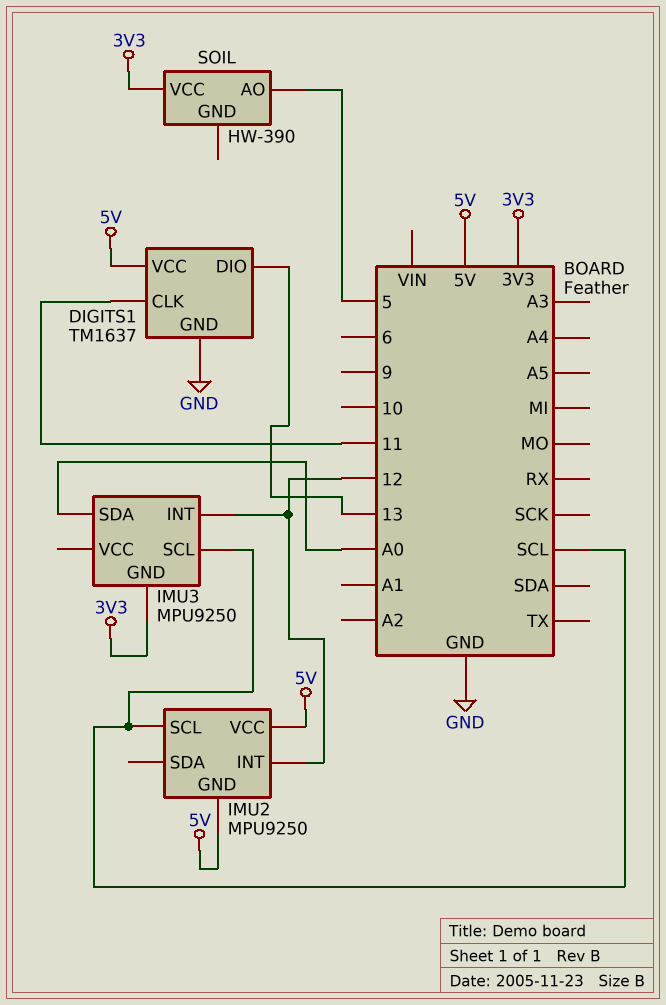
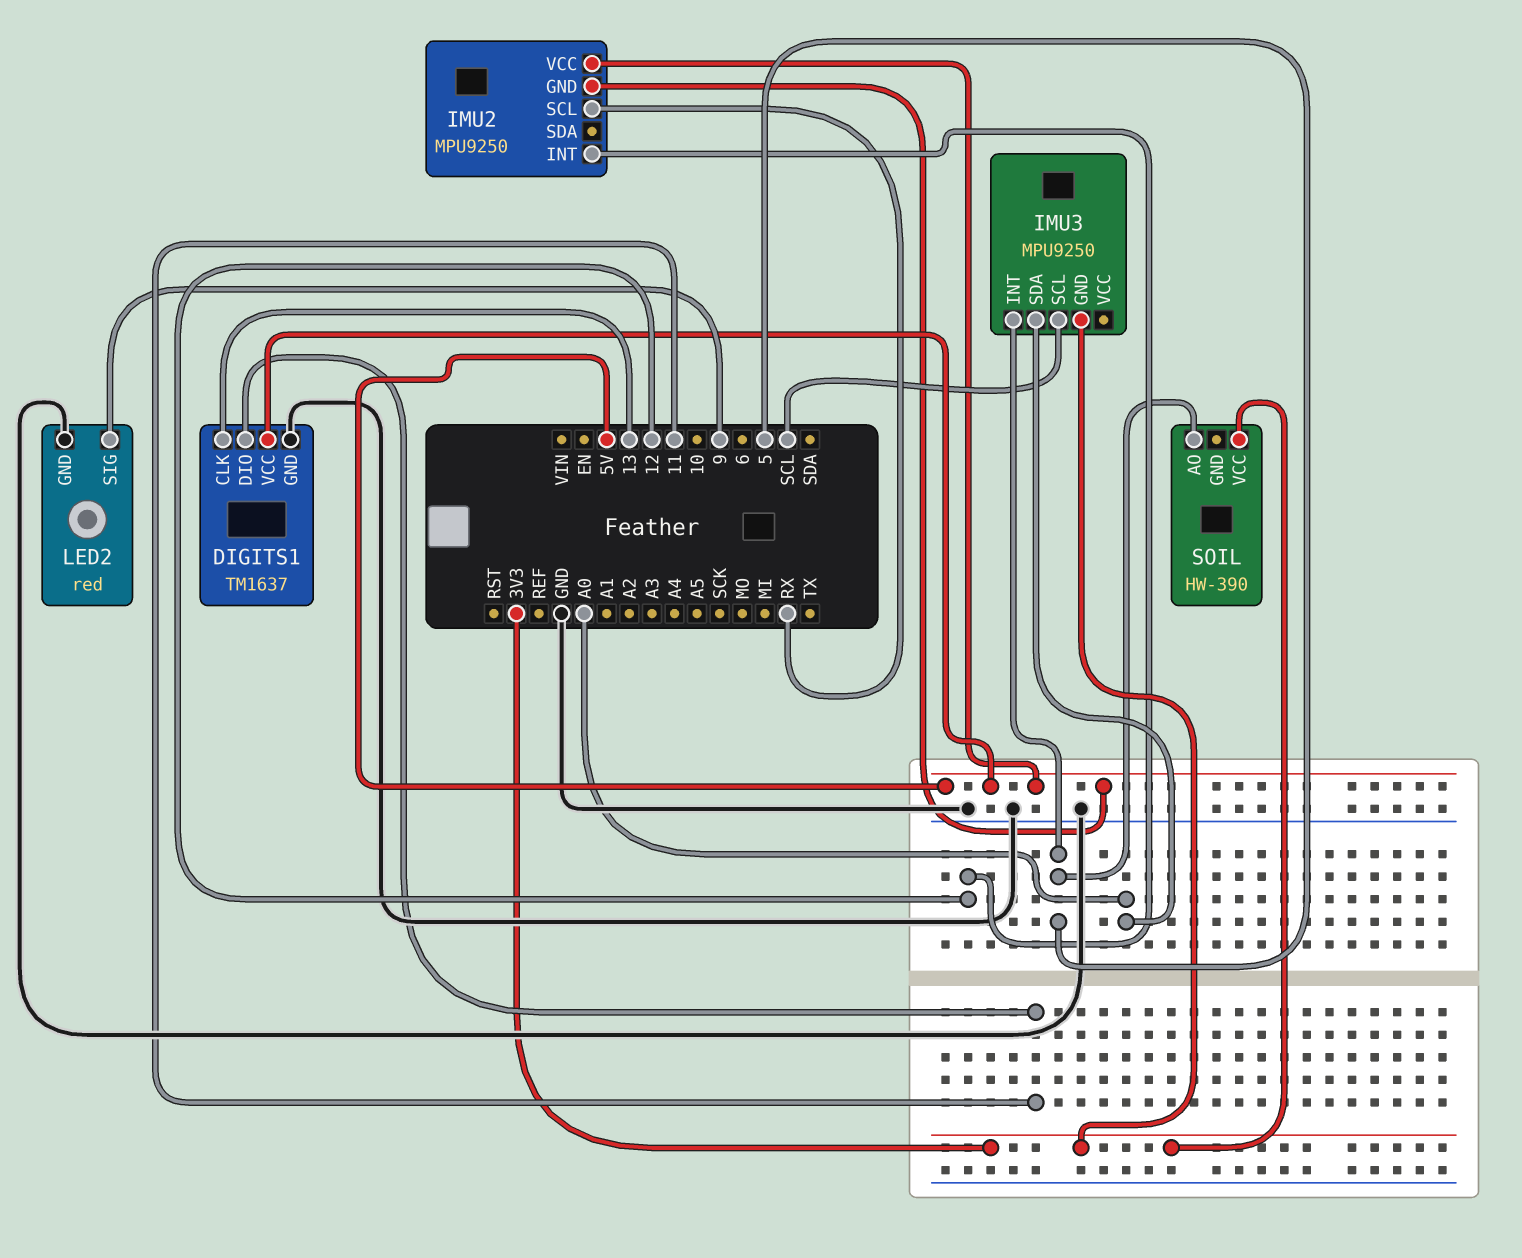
DIGITS1 pin CLK: 11 -> 13
DIGITS1 pin DIO: 13 -> 11
IMU2 pin SCL: SCL -> RX
IMU3 pin INT: 12 -> 5
LED2: none -> red
LED2 pin GND: none -> GND
LED2 pin SIG: none -> 9

